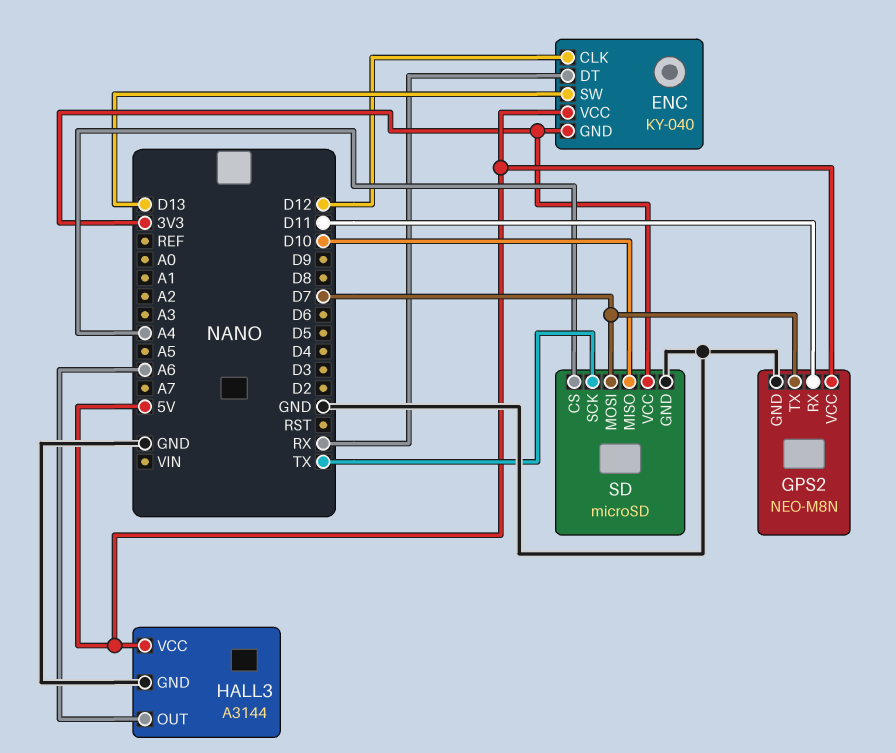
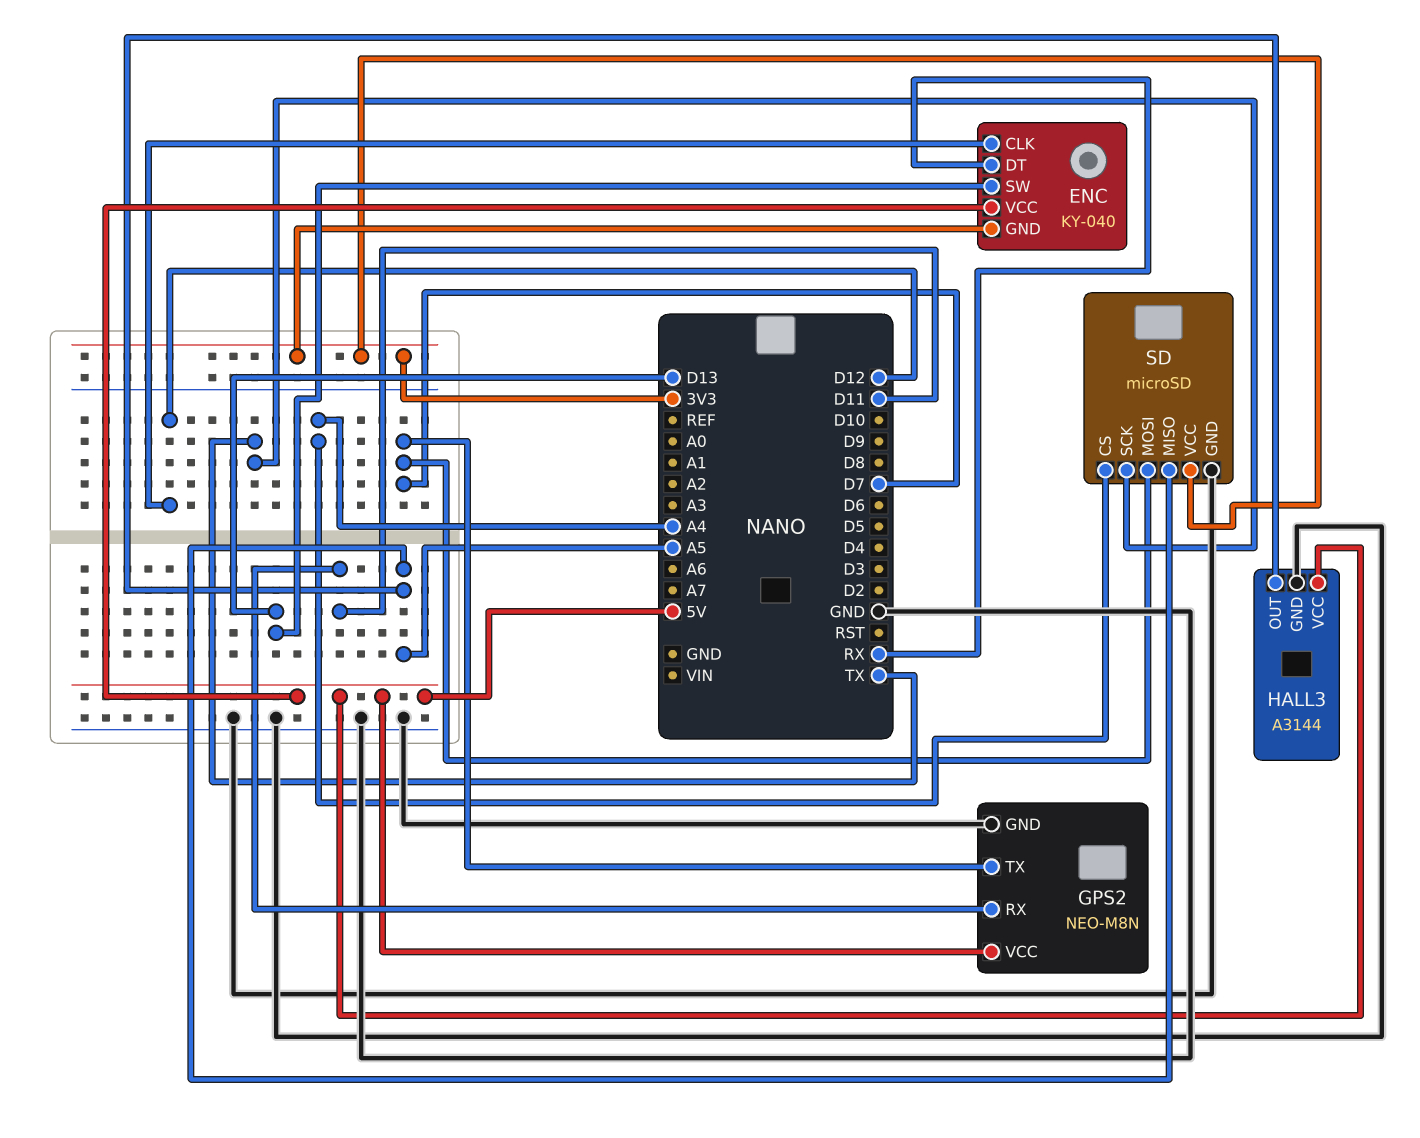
HALL3 pin OUT: A6 -> A5
SD pin MISO: D10 -> A5

